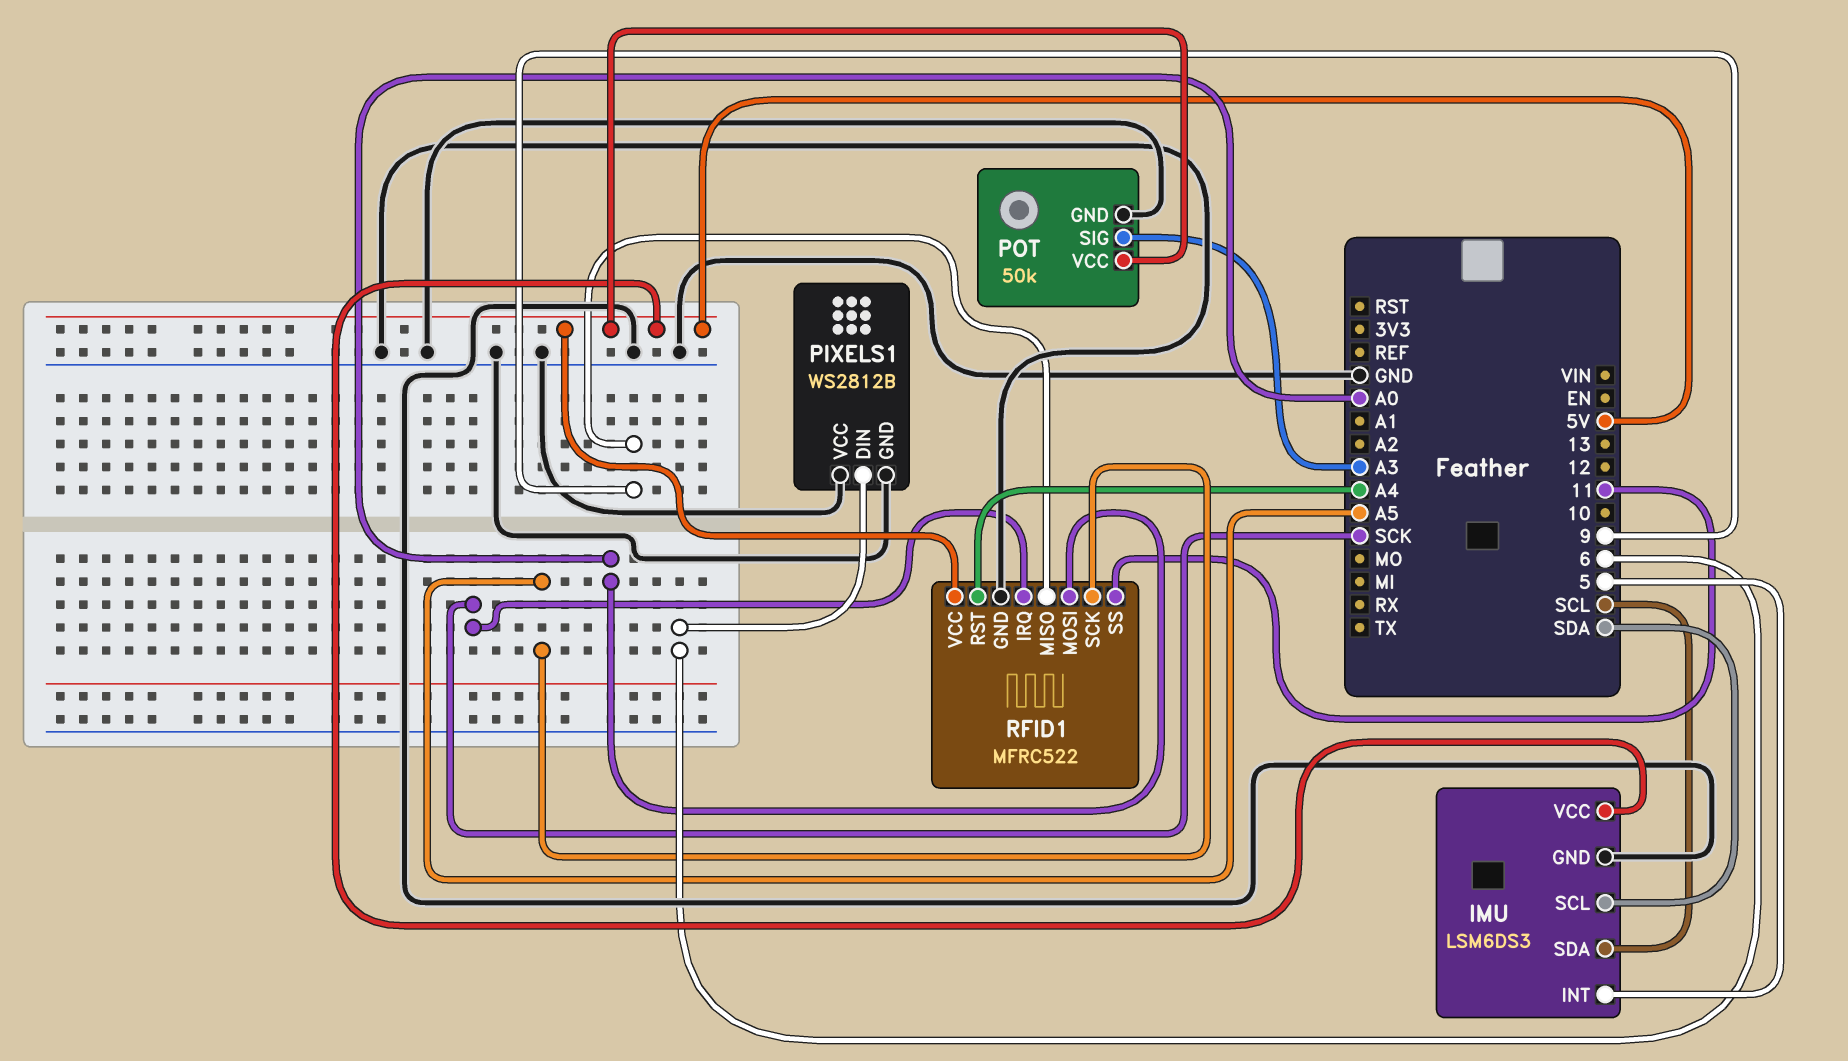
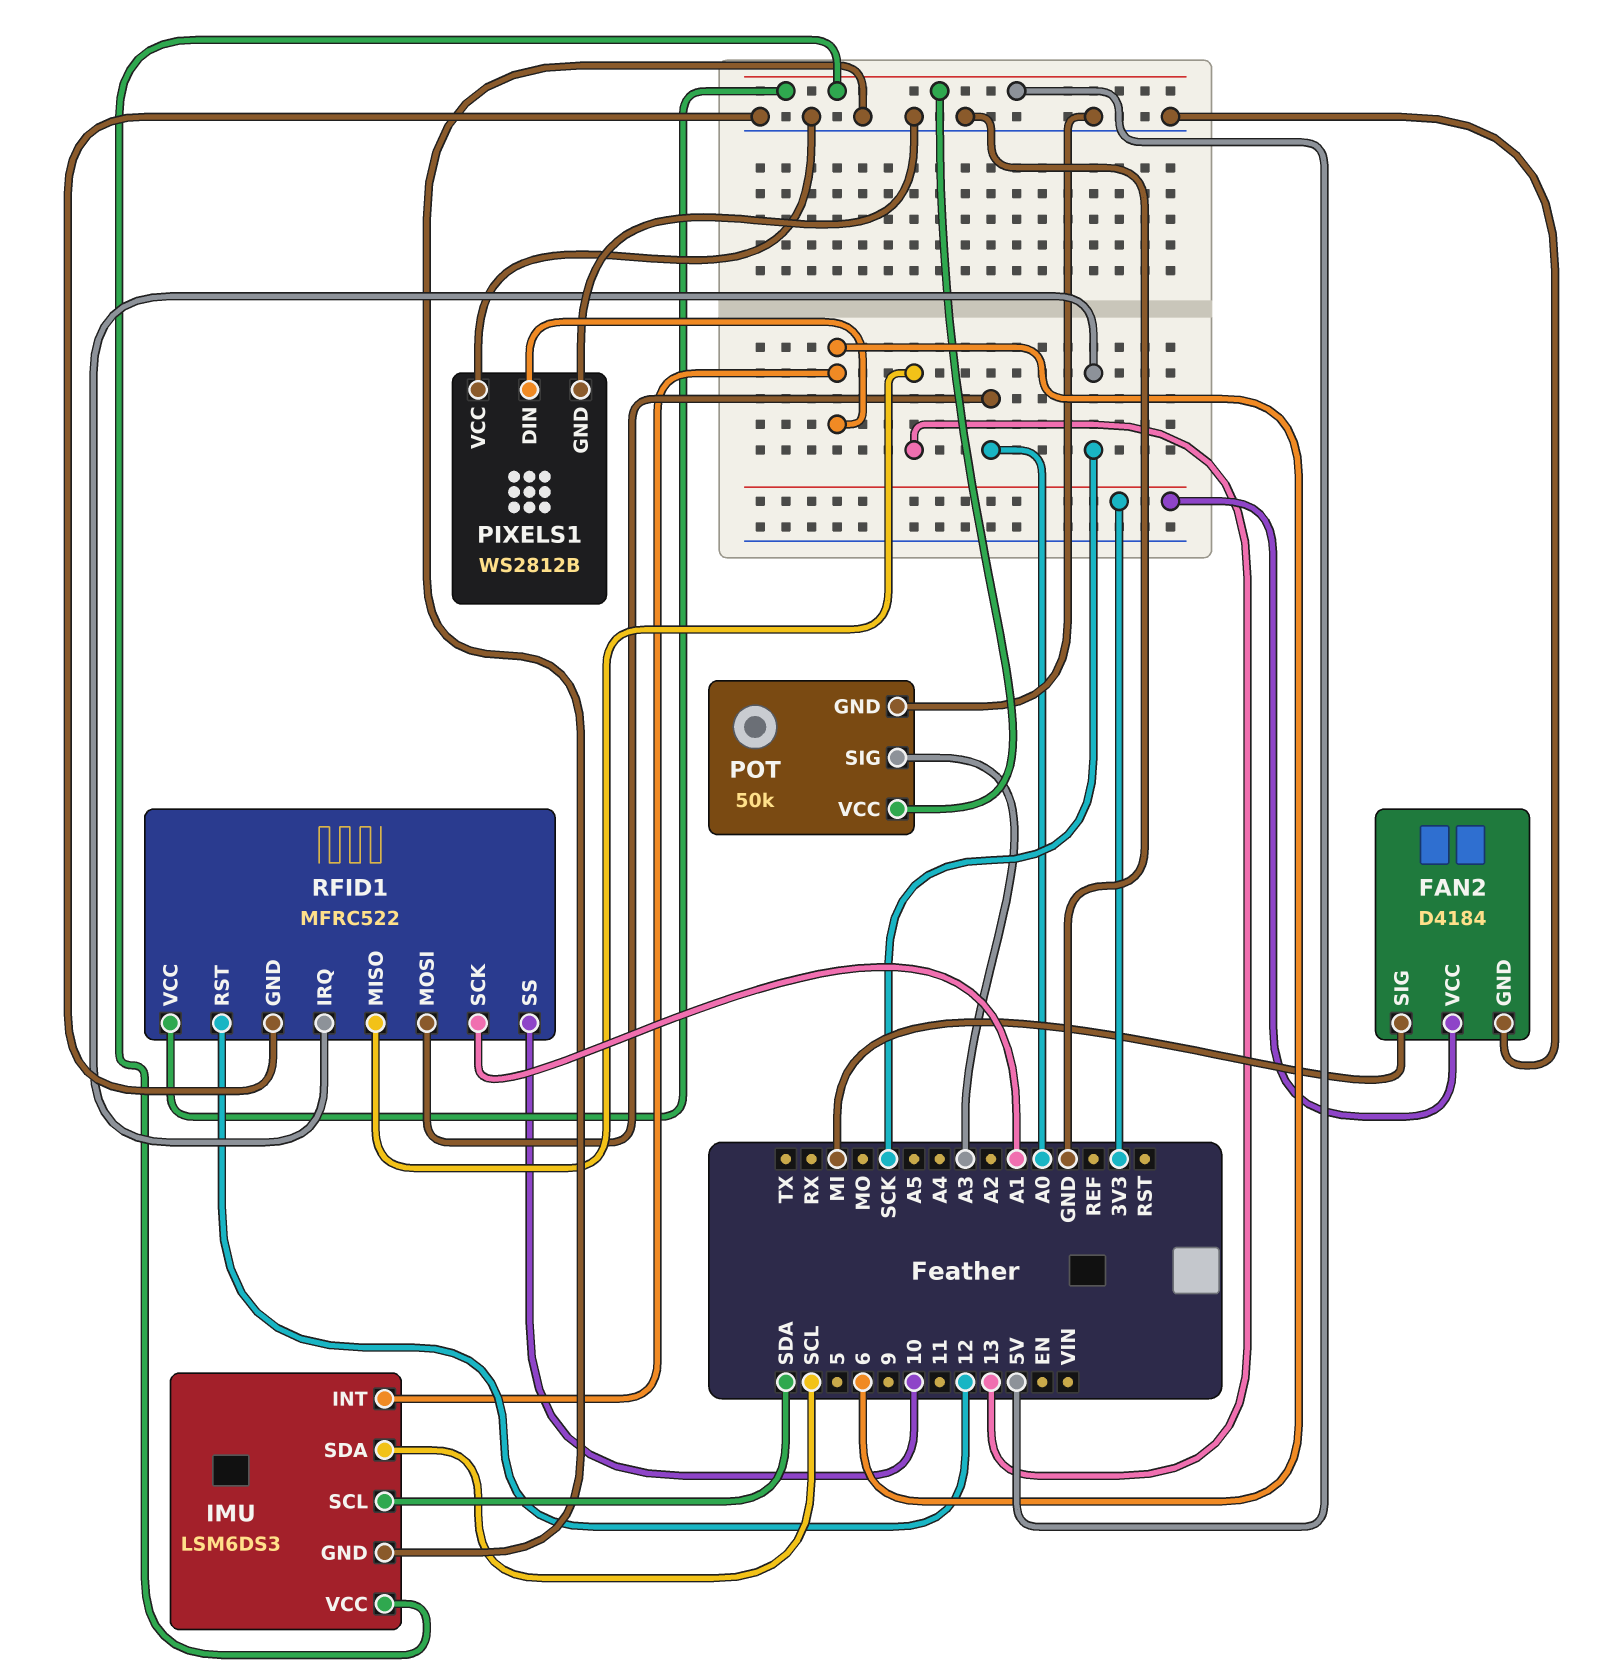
FAN2: none -> D4184
FAN2 pin GND: none -> GND
FAN2 pin SIG: none -> MI
FAN2 pin VCC: none -> 3V3
IMU pin INT: 5 -> 6
RFID1 pin MISO: 9 -> 13
RFID1 pin RST: A4 -> 12
RFID1 pin SCK: A5 -> A1
RFID1 pin SS: 11 -> 10

